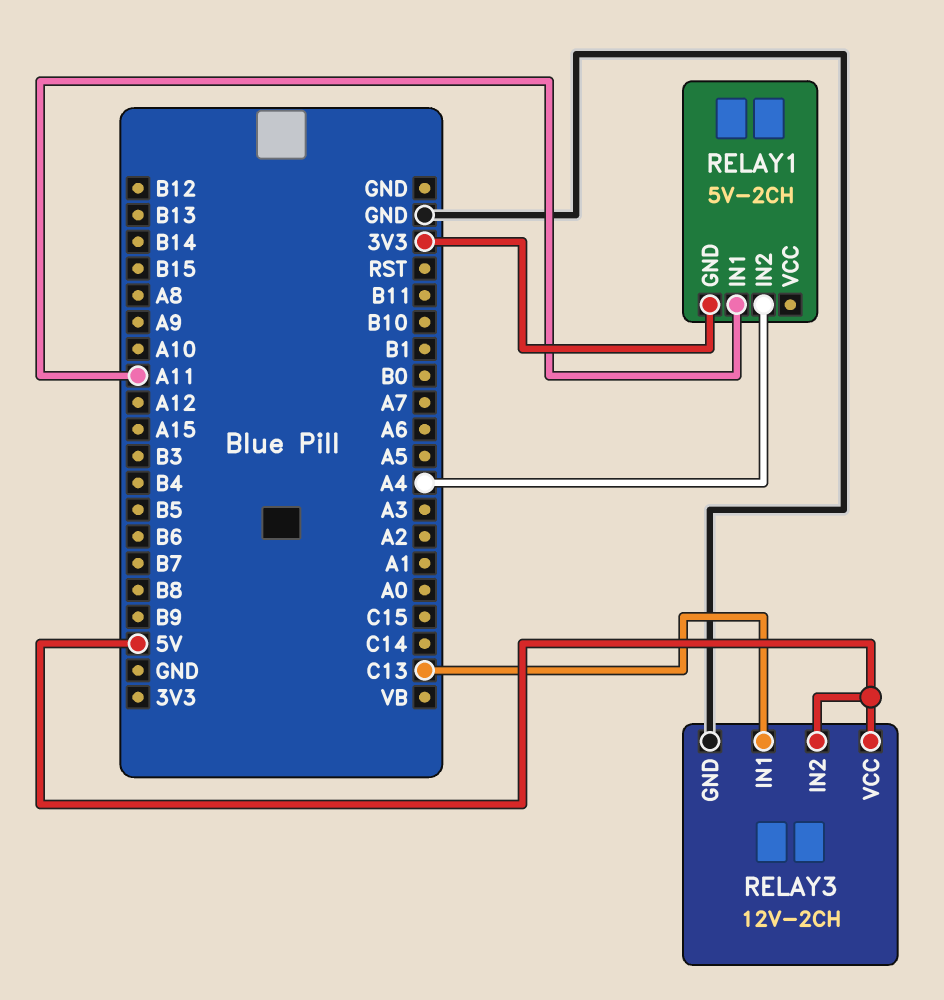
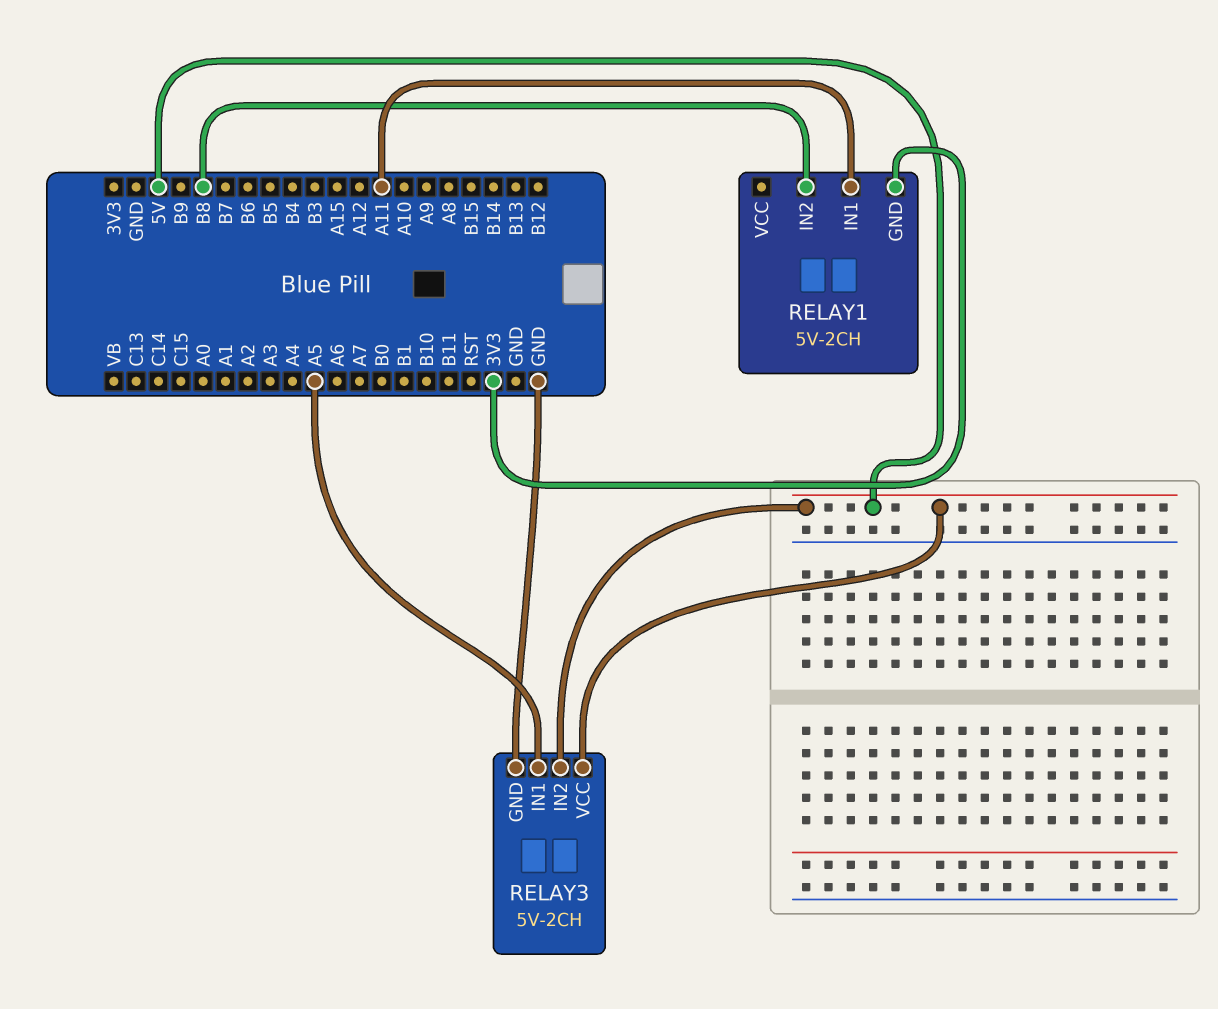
RELAY1 pin IN2: A4 -> B8
RELAY3: 12V-2CH -> 5V-2CH
RELAY3 pin IN1: C13 -> A5

